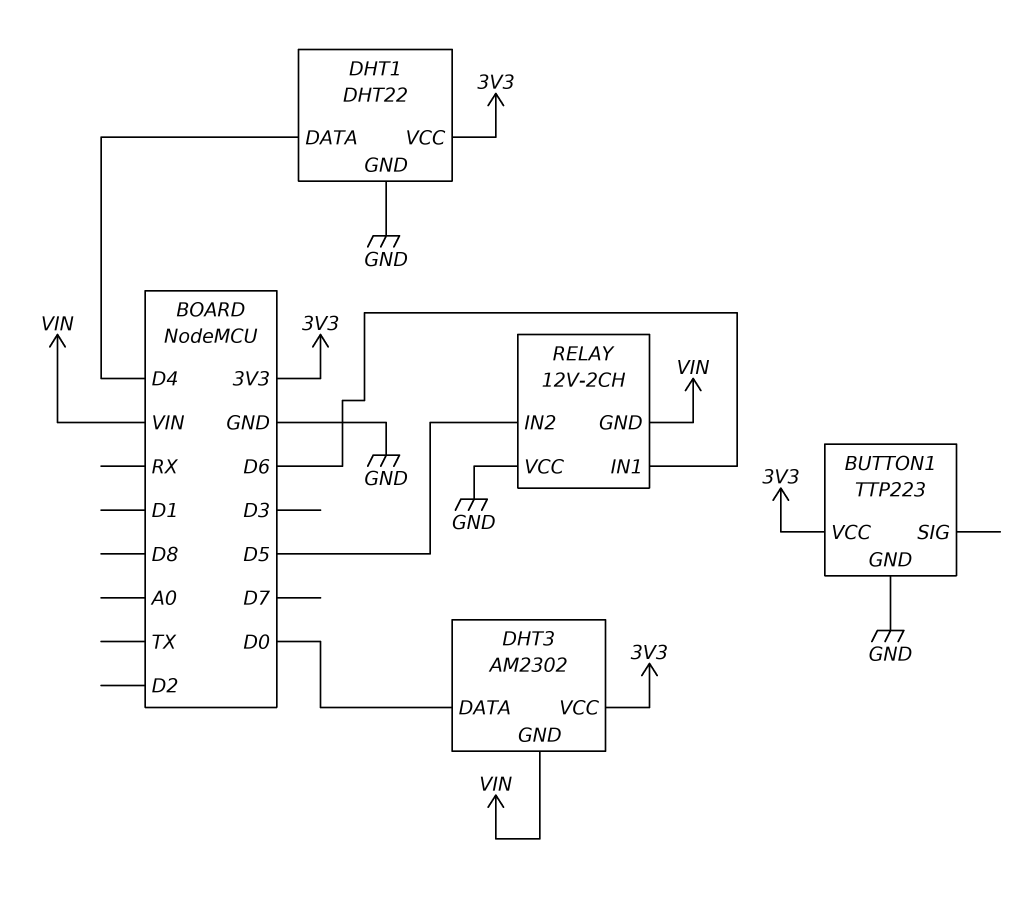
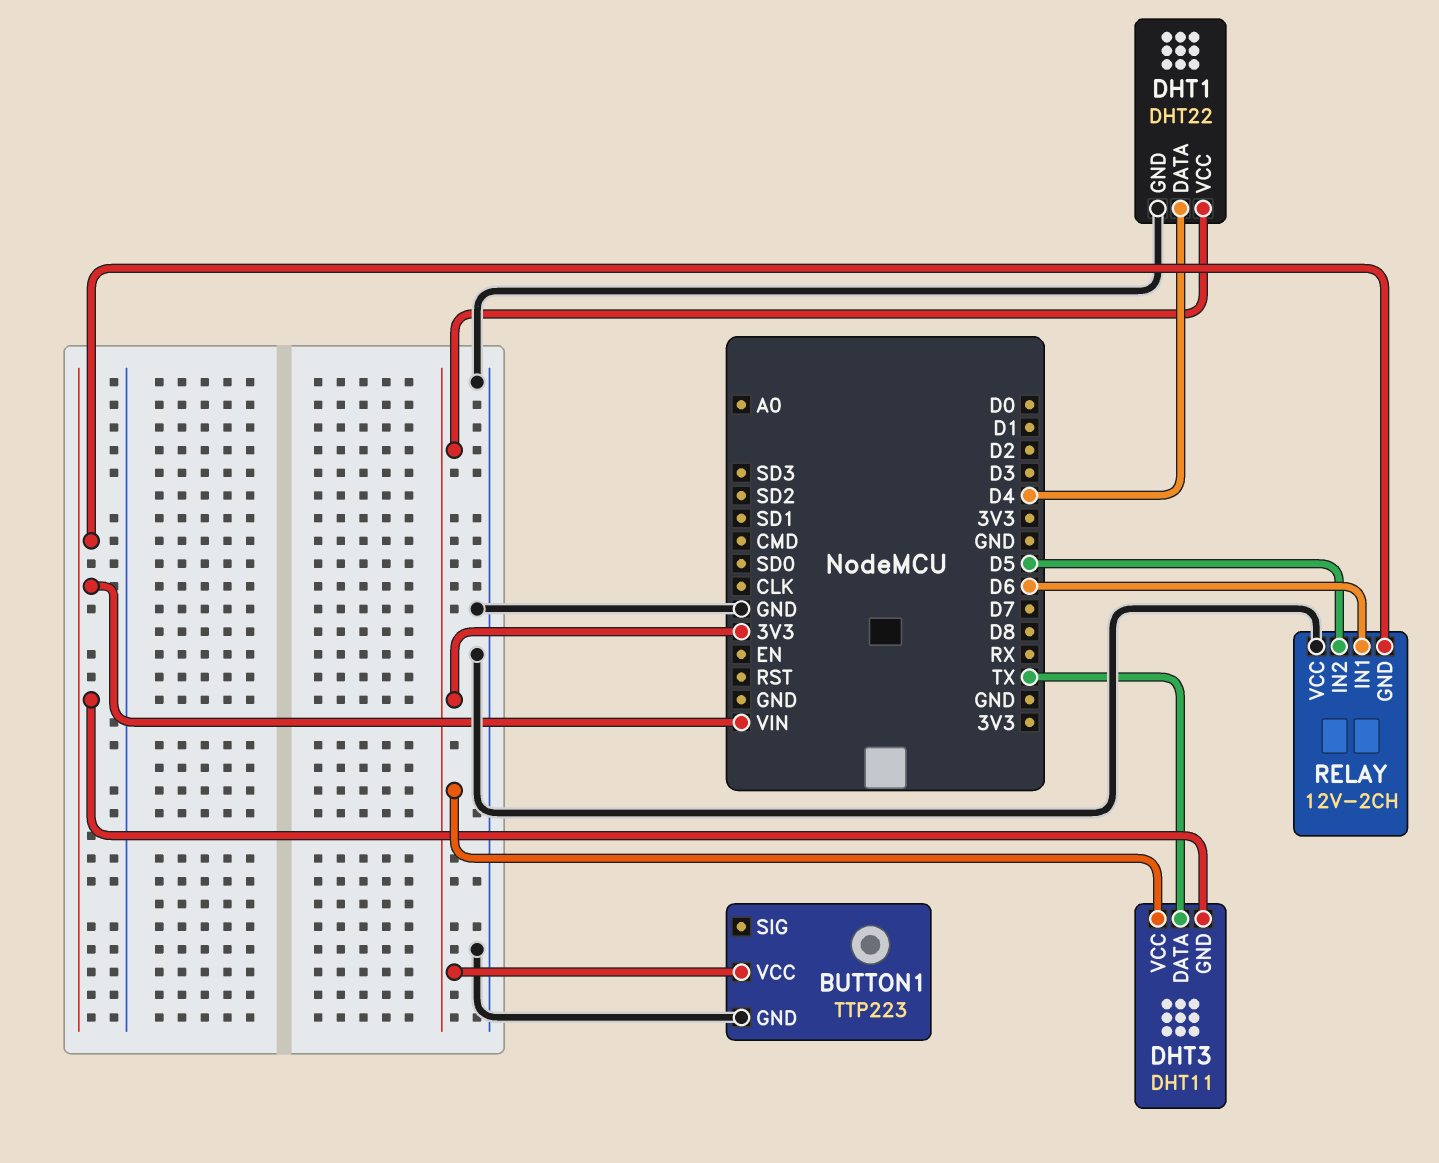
DHT3: AM2302 -> DHT11
DHT3 pin DATA: D0 -> TX

